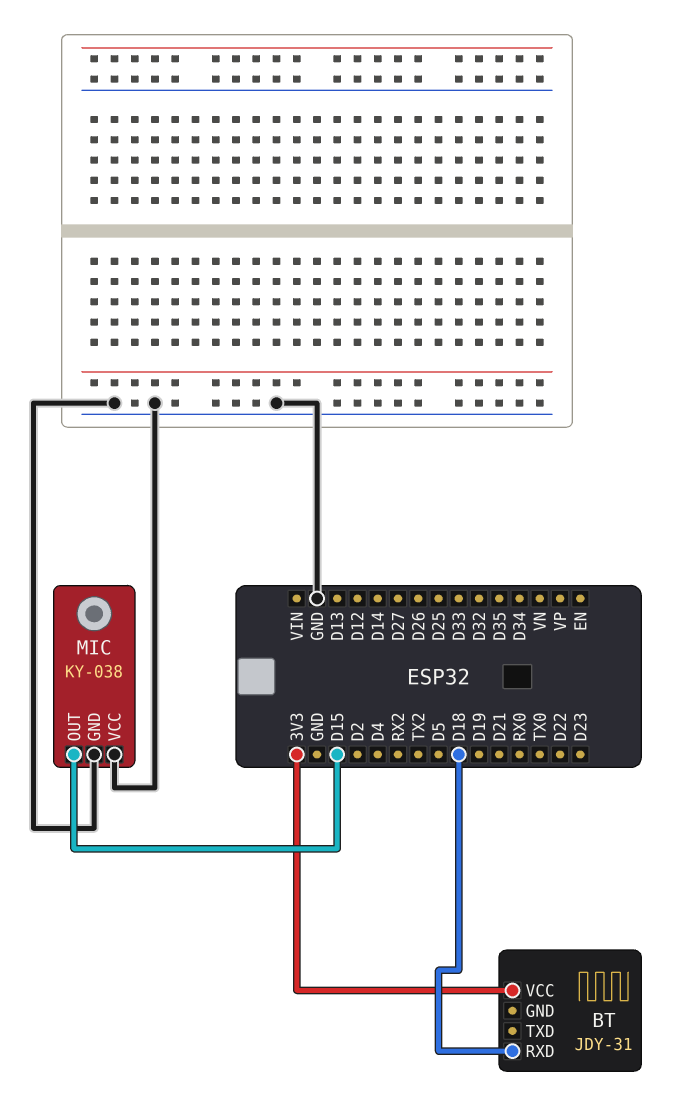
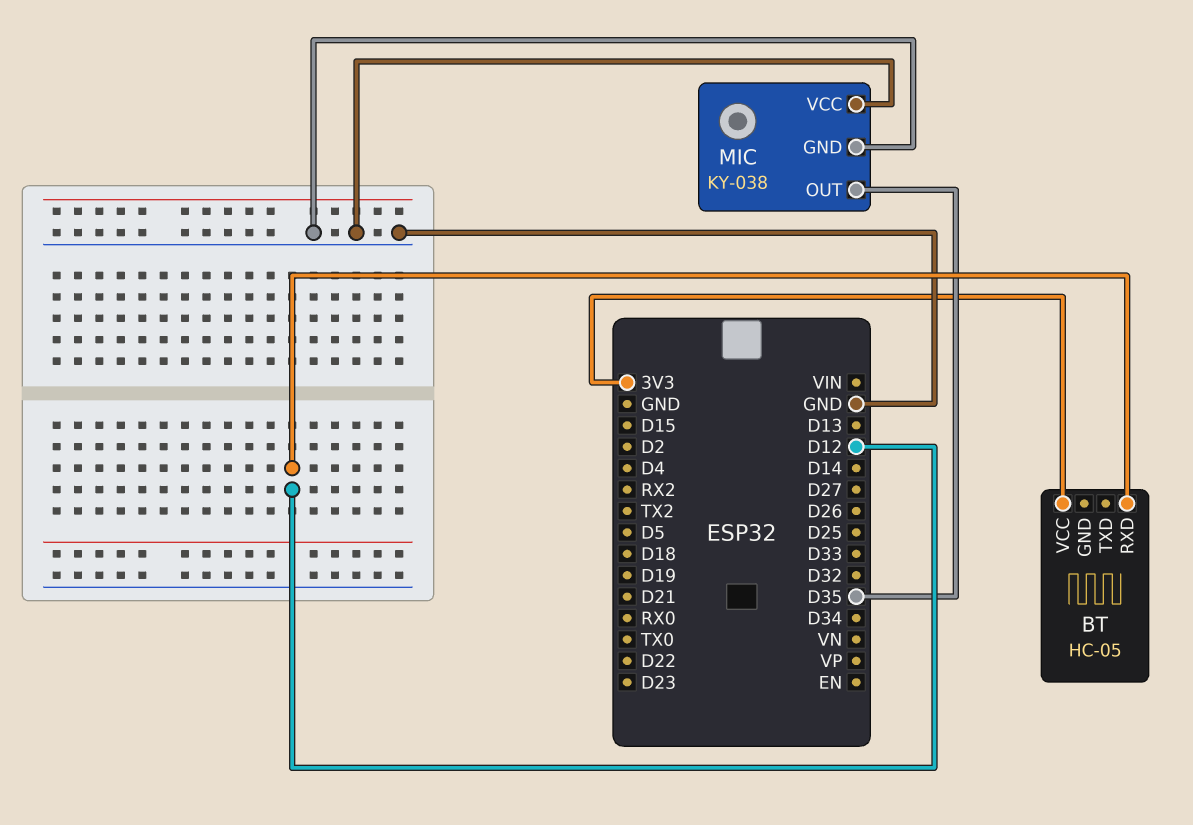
BT: JDY-31 -> HC-05
BT pin RXD: D18 -> D12
MIC pin OUT: D15 -> D35

